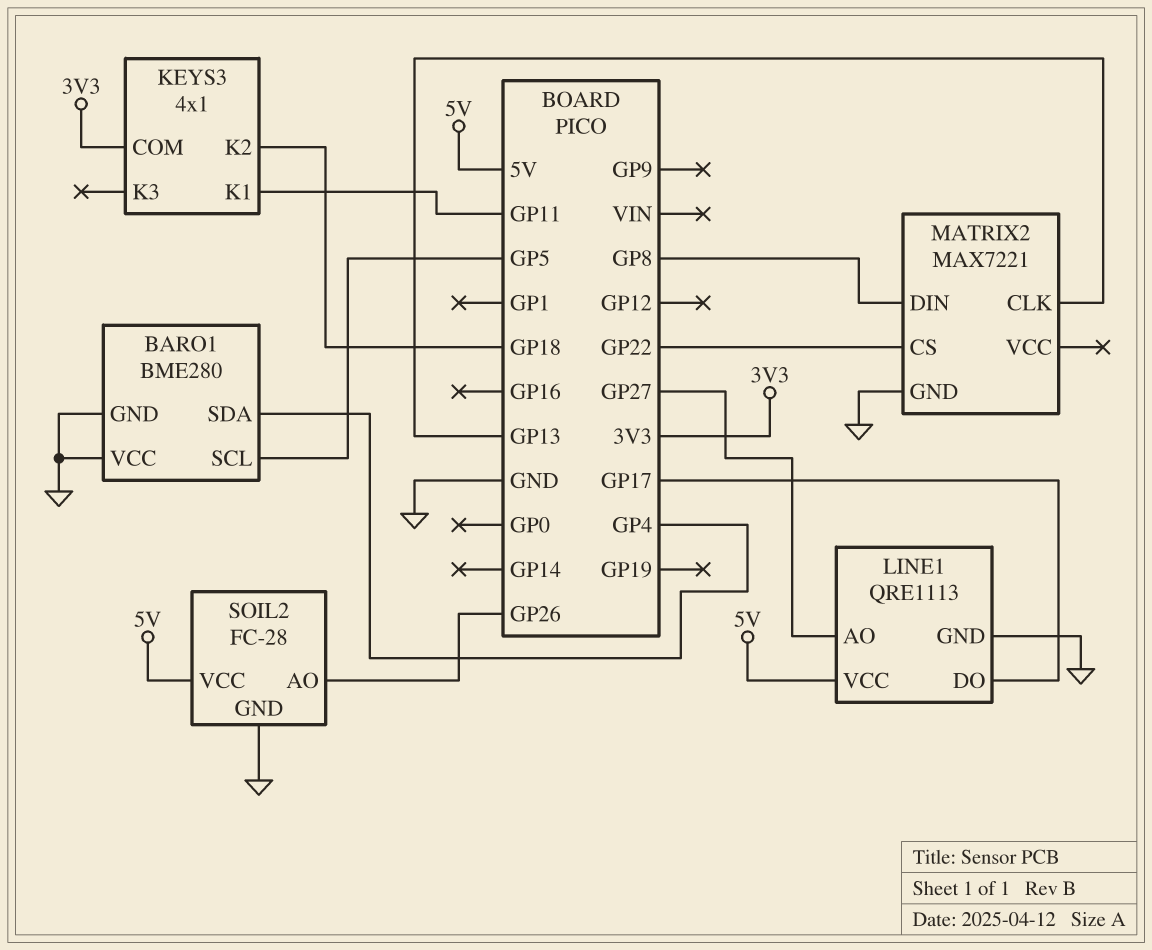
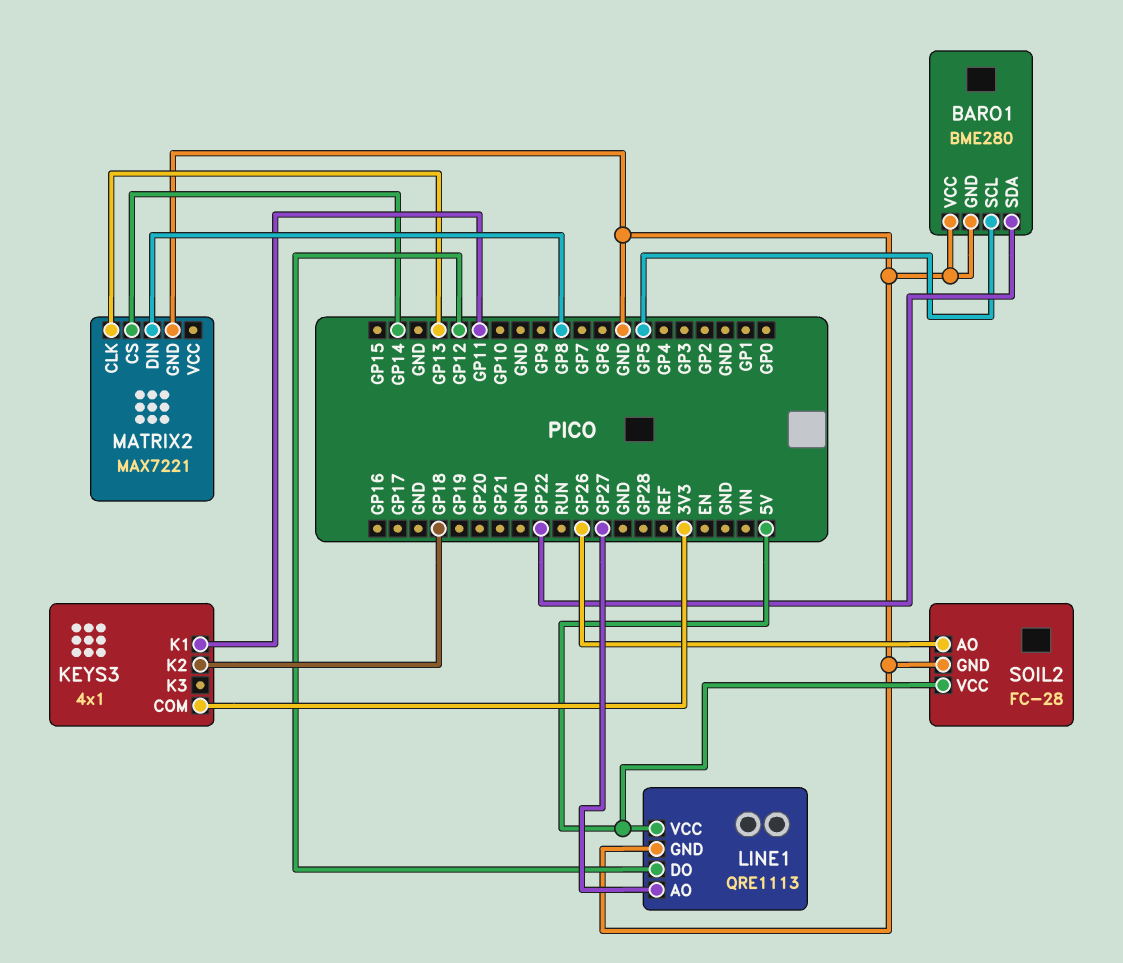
BARO1 pin SDA: GP4 -> GP22
LINE1 pin DO: GP17 -> GP12
MATRIX2 pin CS: GP22 -> GP14

